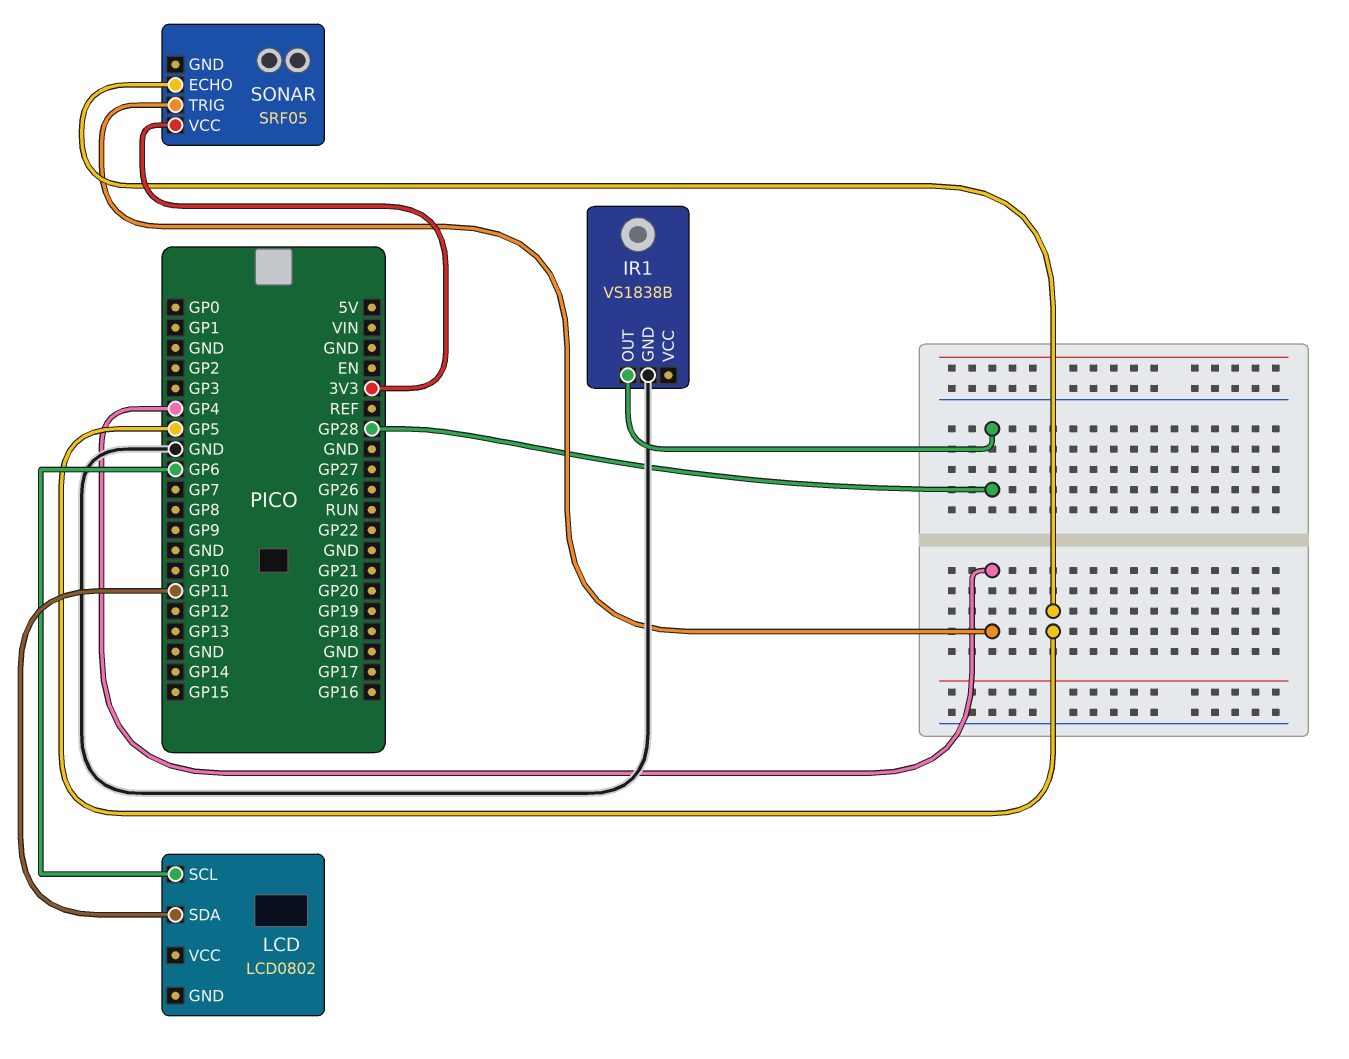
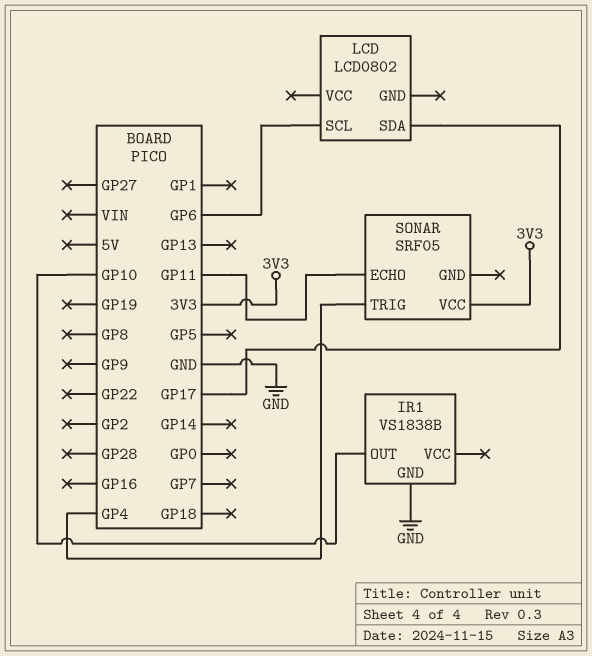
IR1 pin OUT: GP28 -> GP10
LCD pin SDA: GP11 -> GP17
SONAR pin ECHO: GP5 -> GP11

